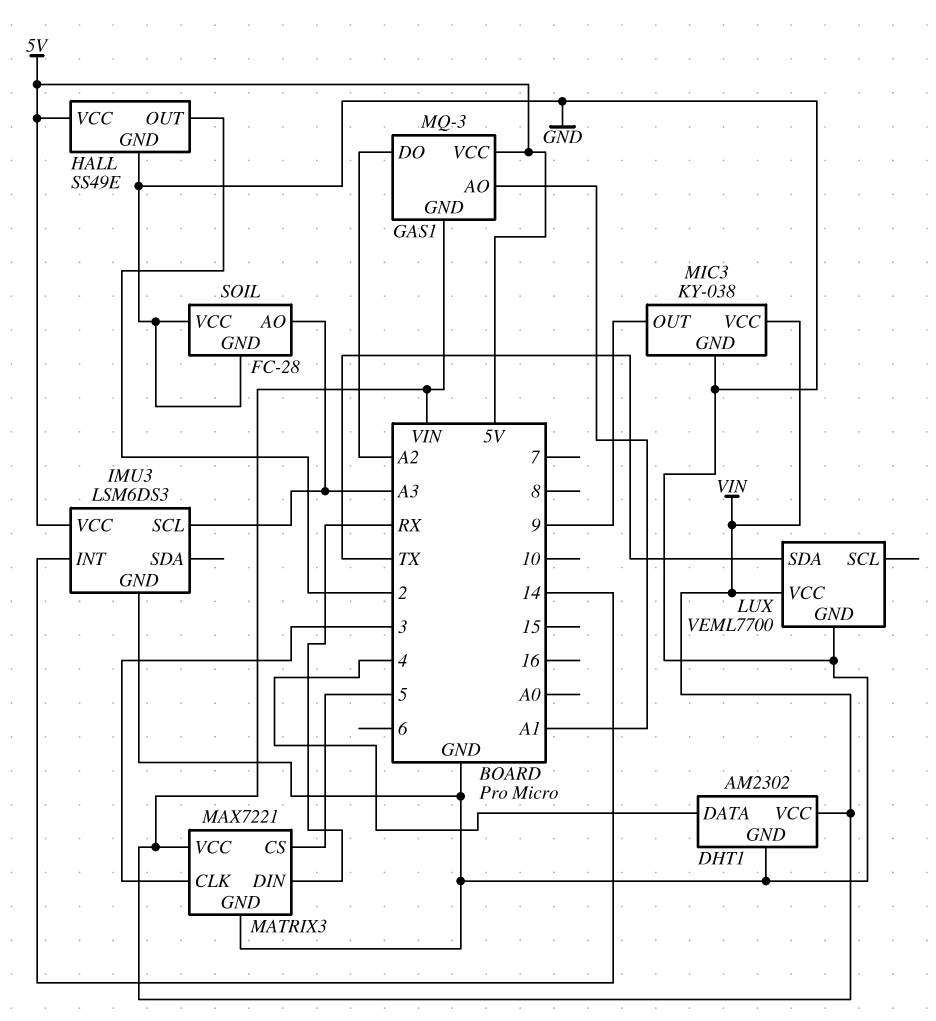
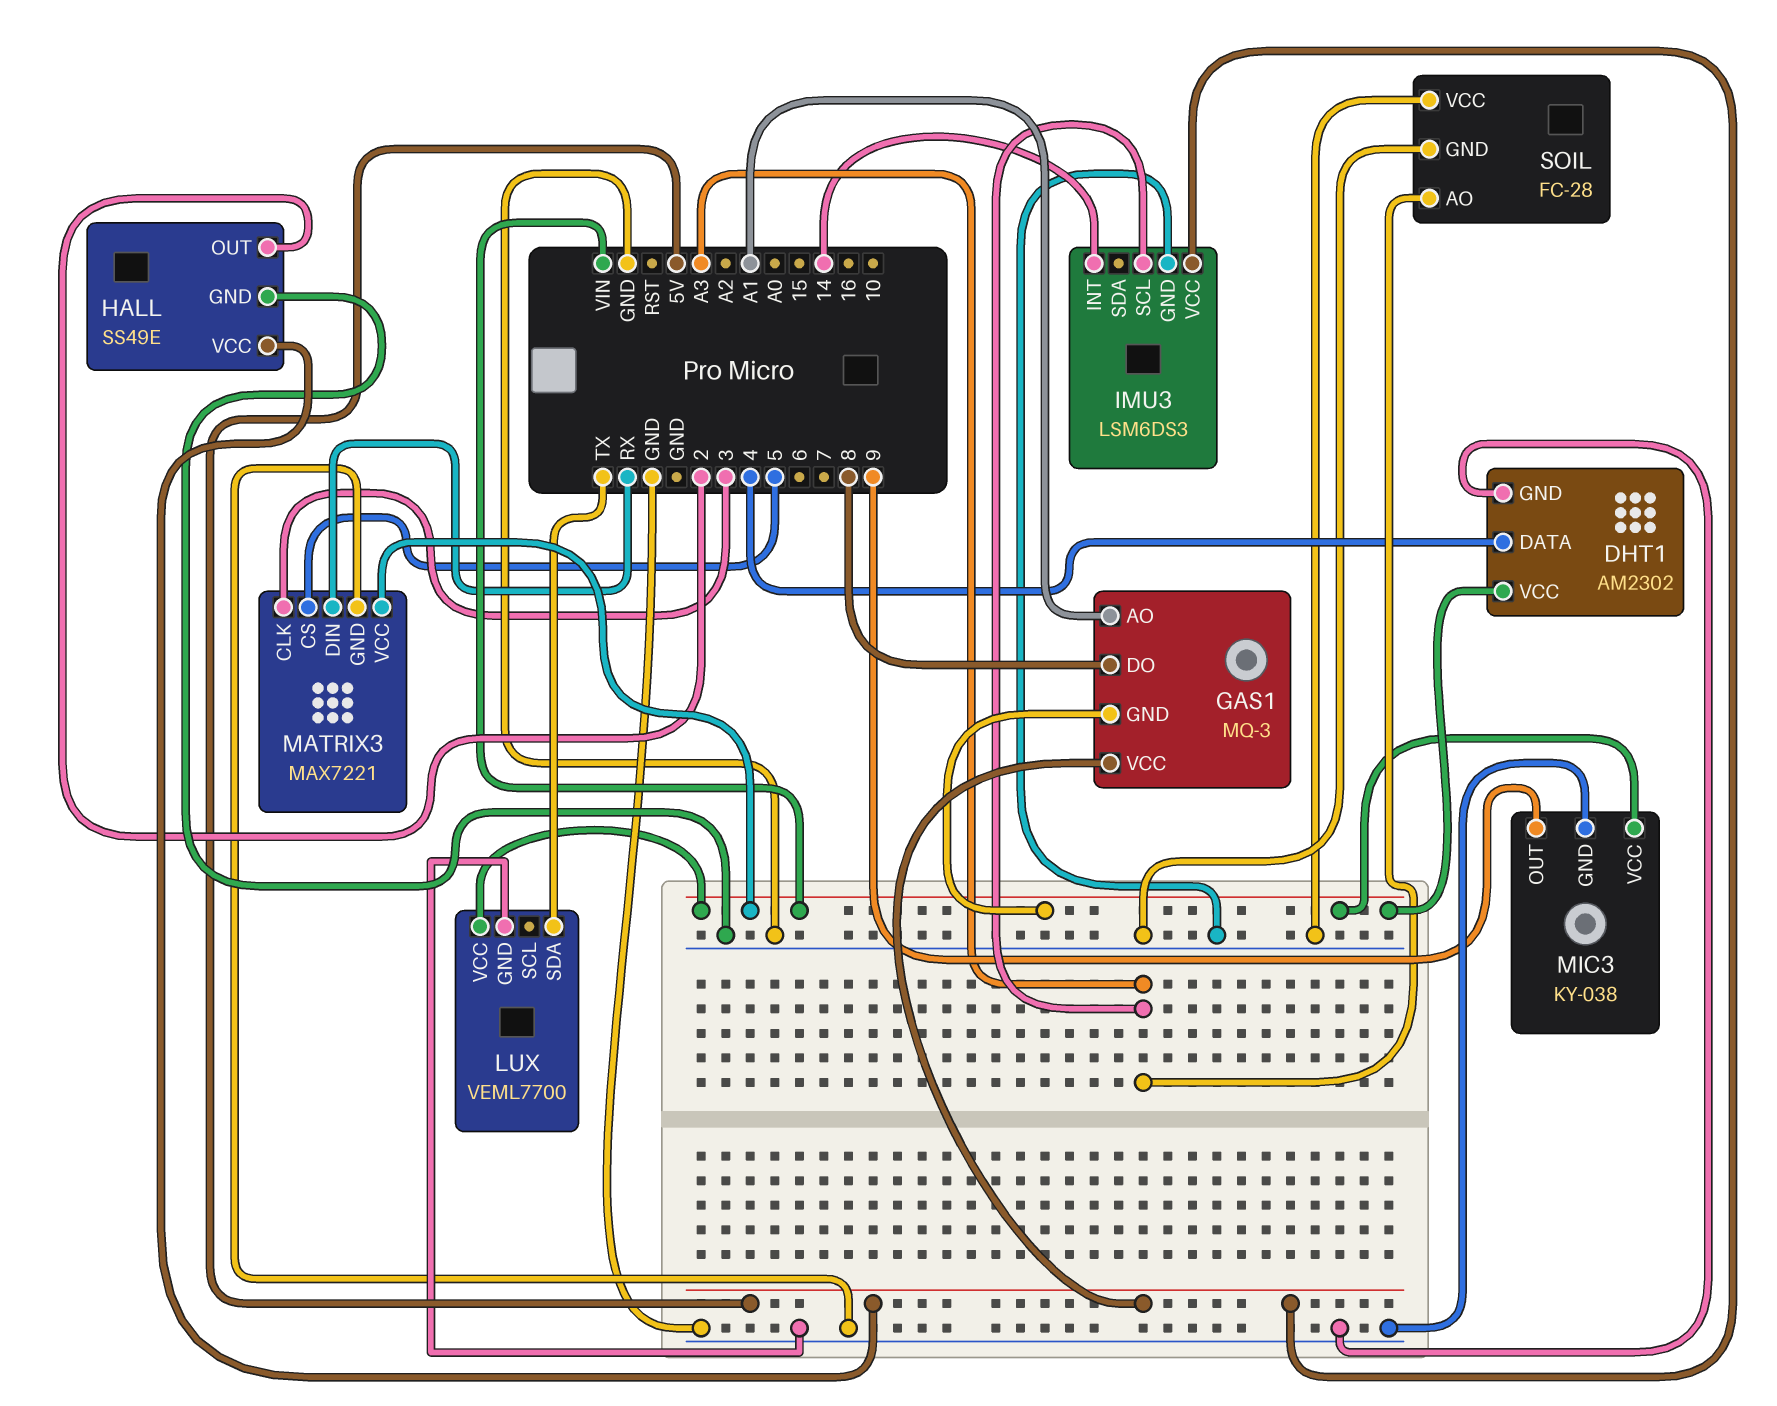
GAS1 pin DO: A2 -> 8

